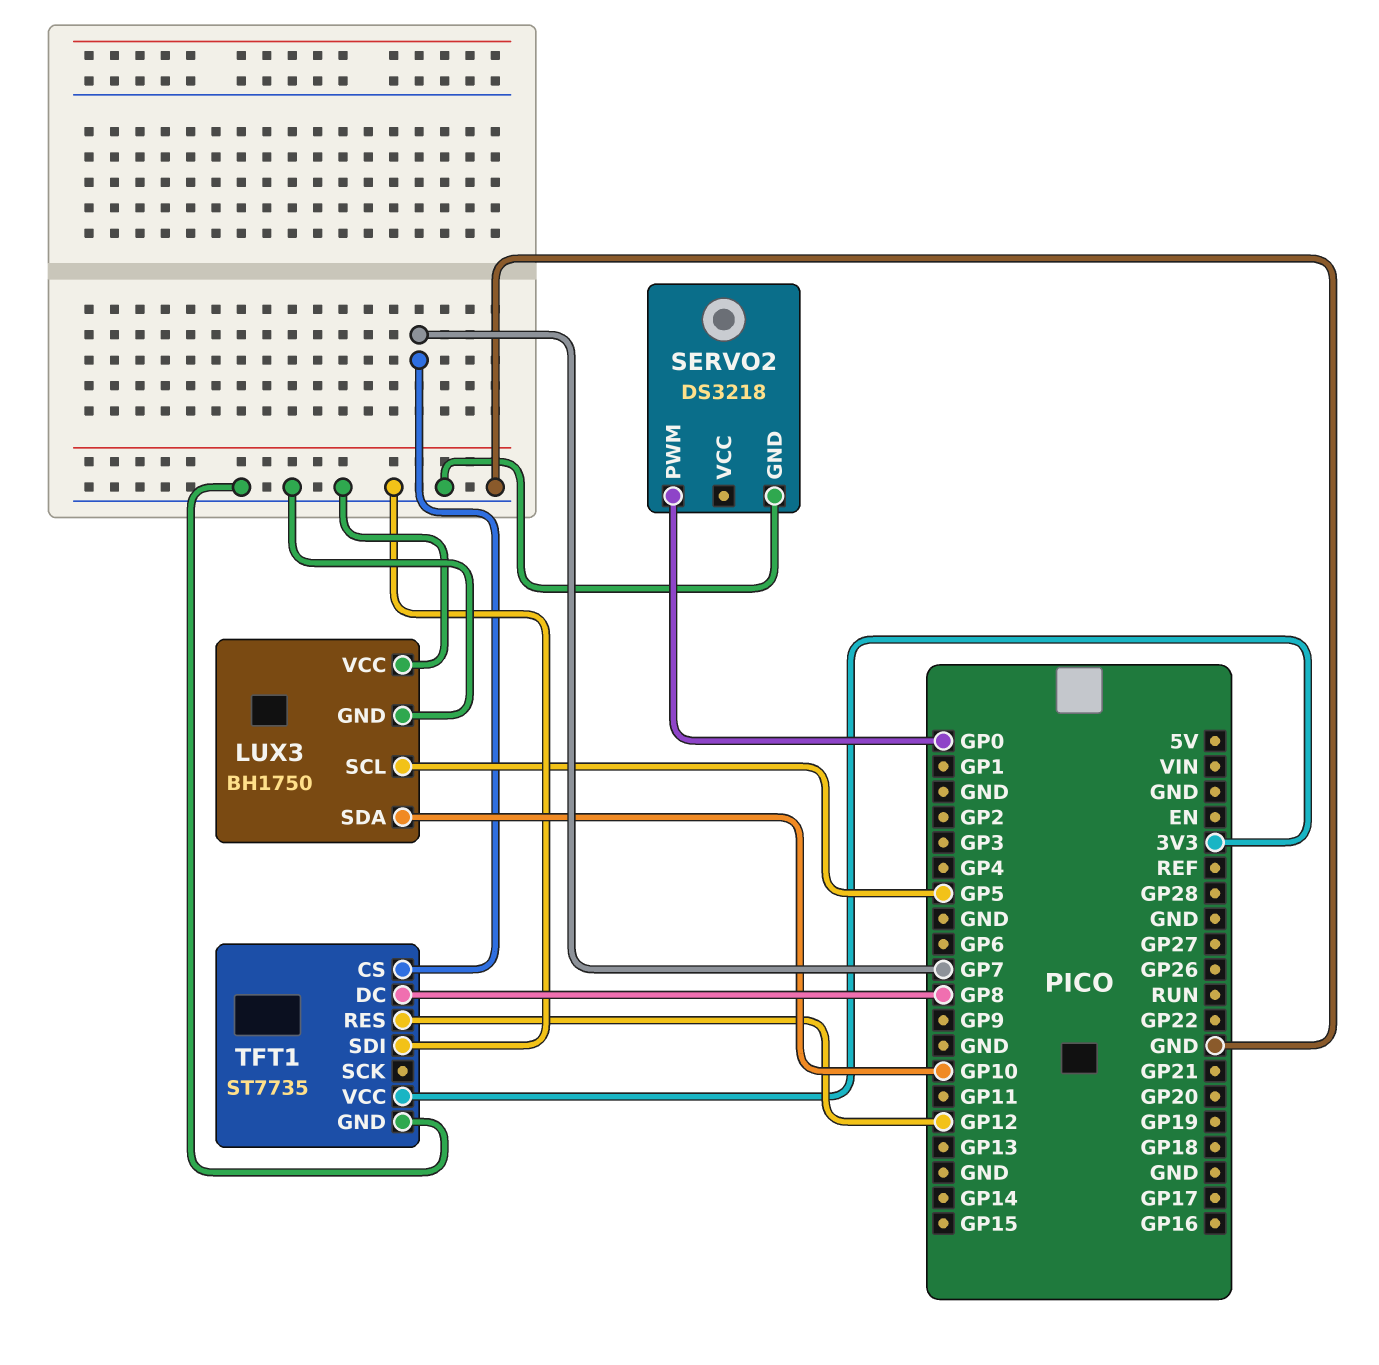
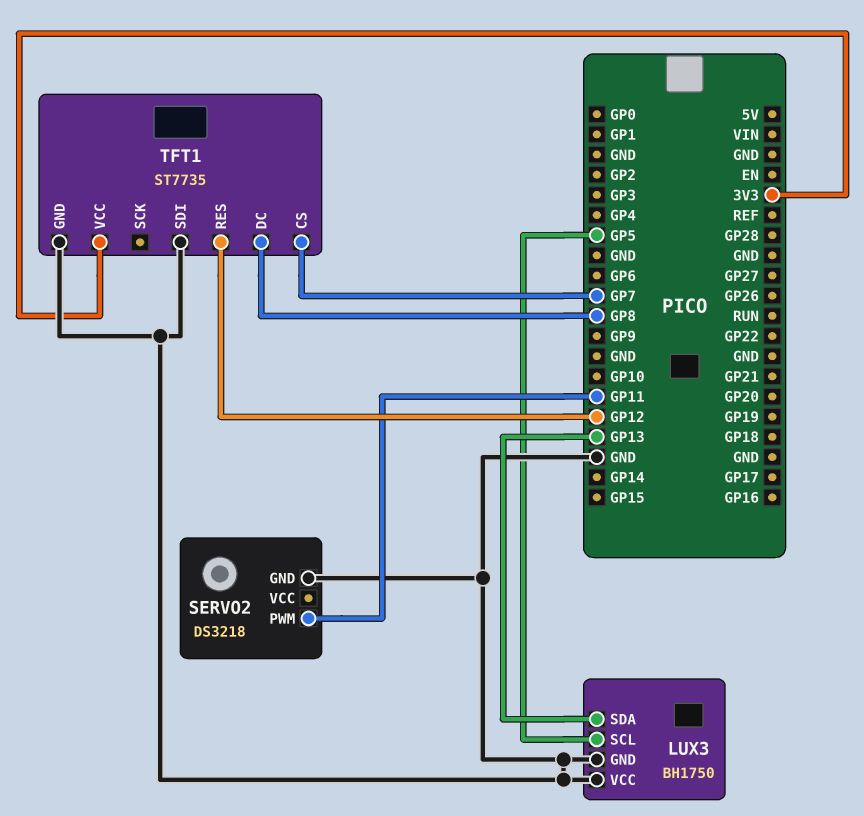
LUX3 pin SDA: GP10 -> GP13
SERVO2 pin PWM: GP0 -> GP11

